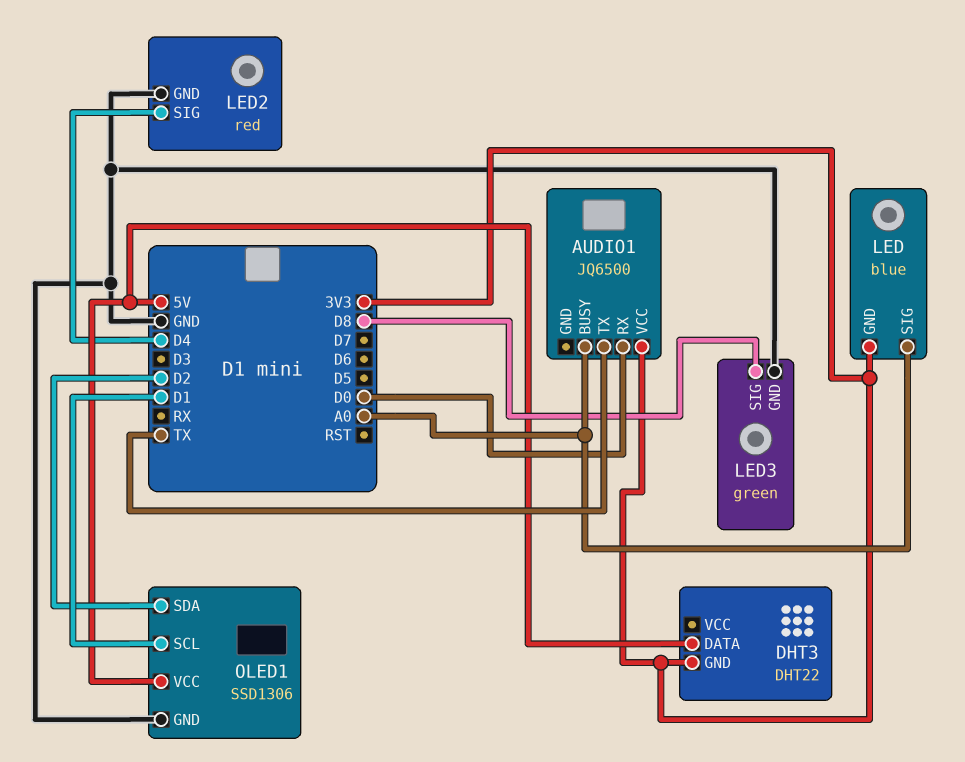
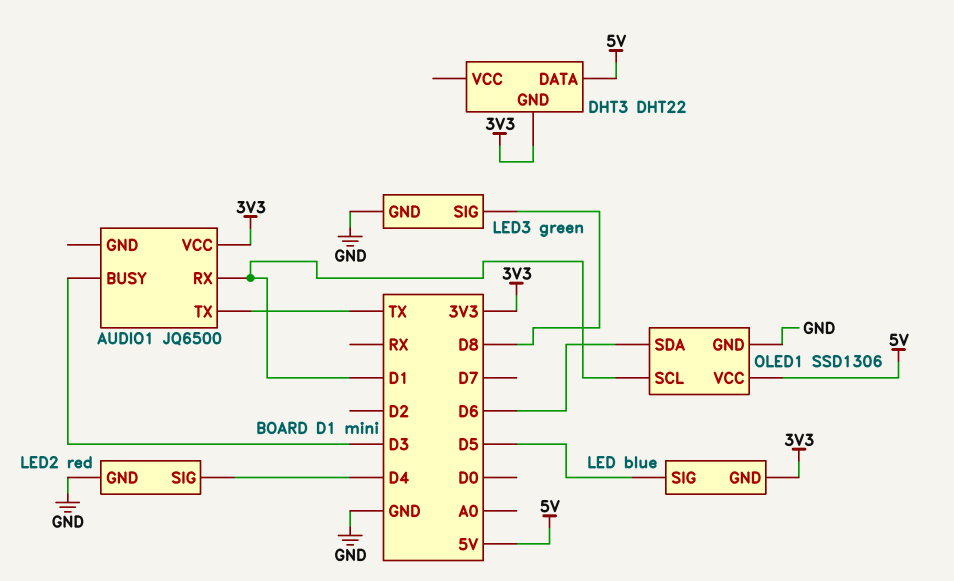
AUDIO1 pin BUSY: A0 -> D3
AUDIO1 pin RX: D0 -> D1
LED pin SIG: A0 -> D5
OLED1 pin SDA: D2 -> D6

